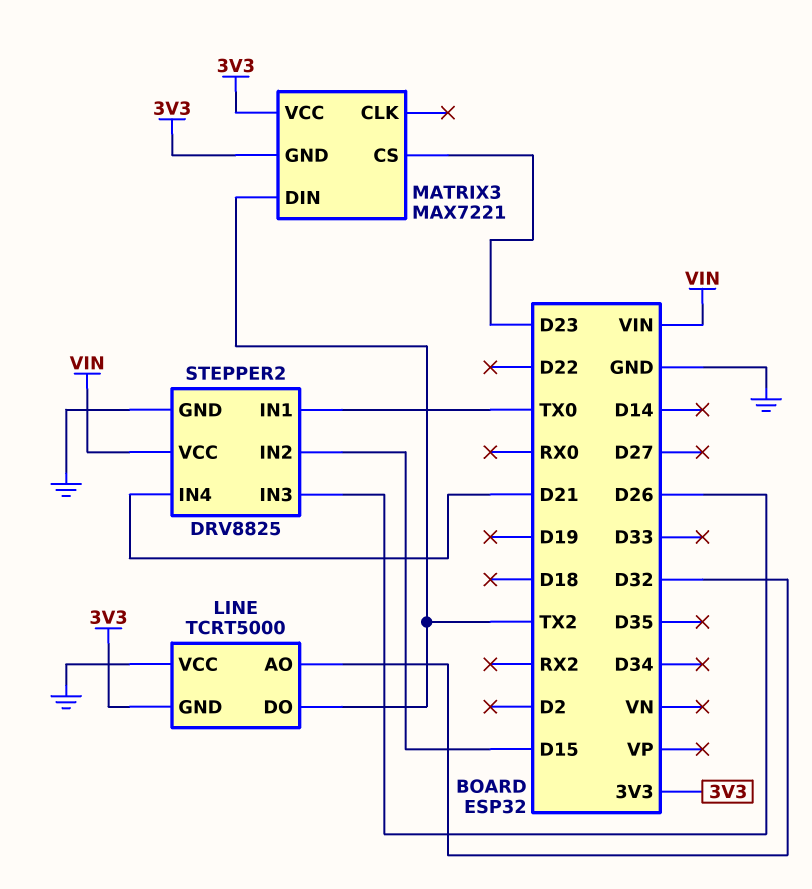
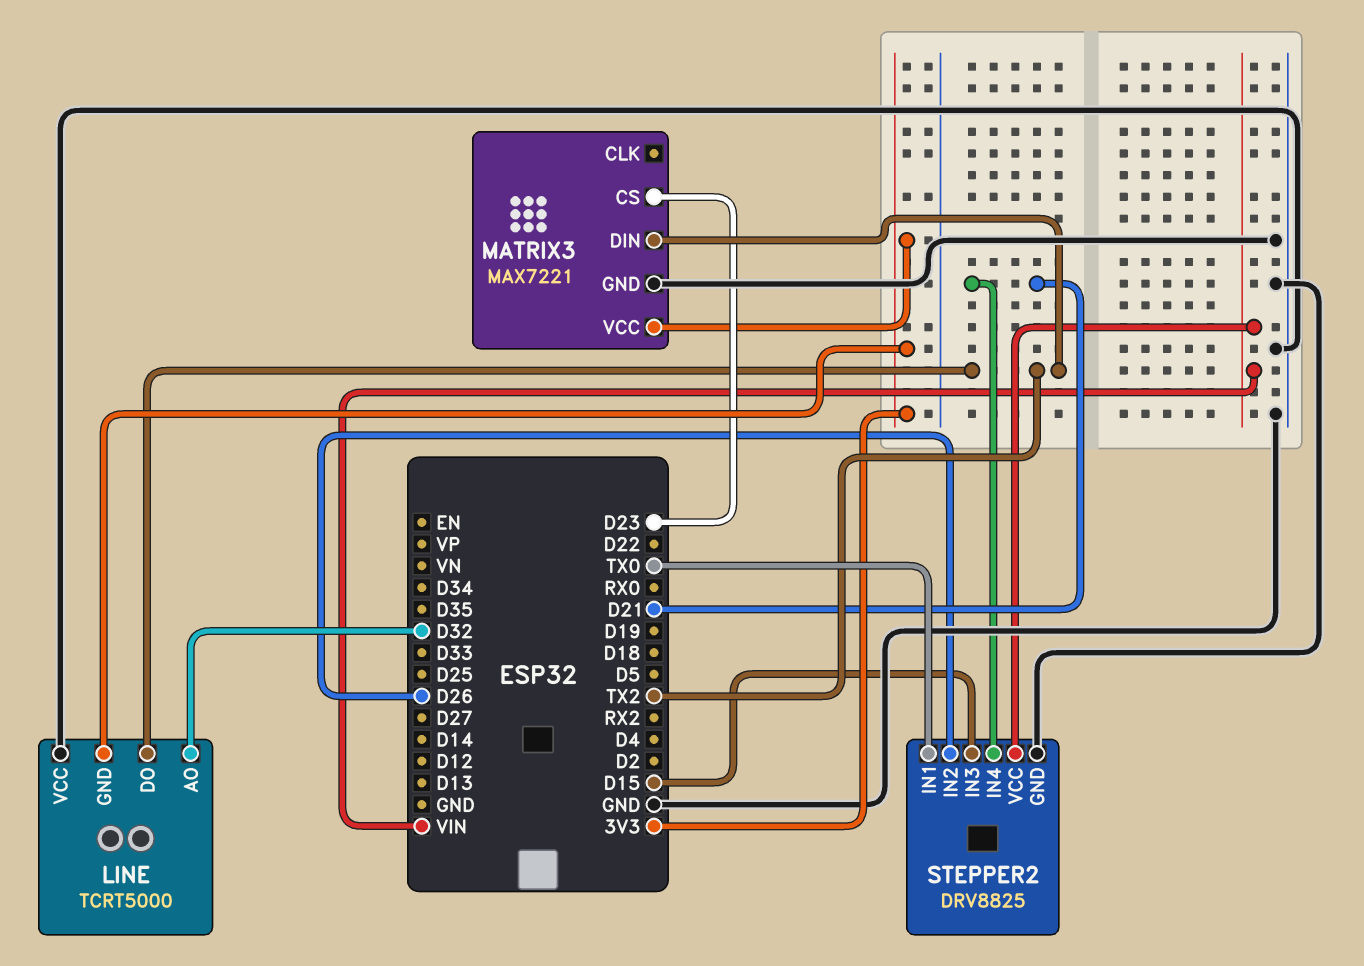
MATRIX3 pin GND: 3V3 -> GND
STEPPER2 pin IN2: D15 -> D26
STEPPER2 pin IN3: D26 -> D15

